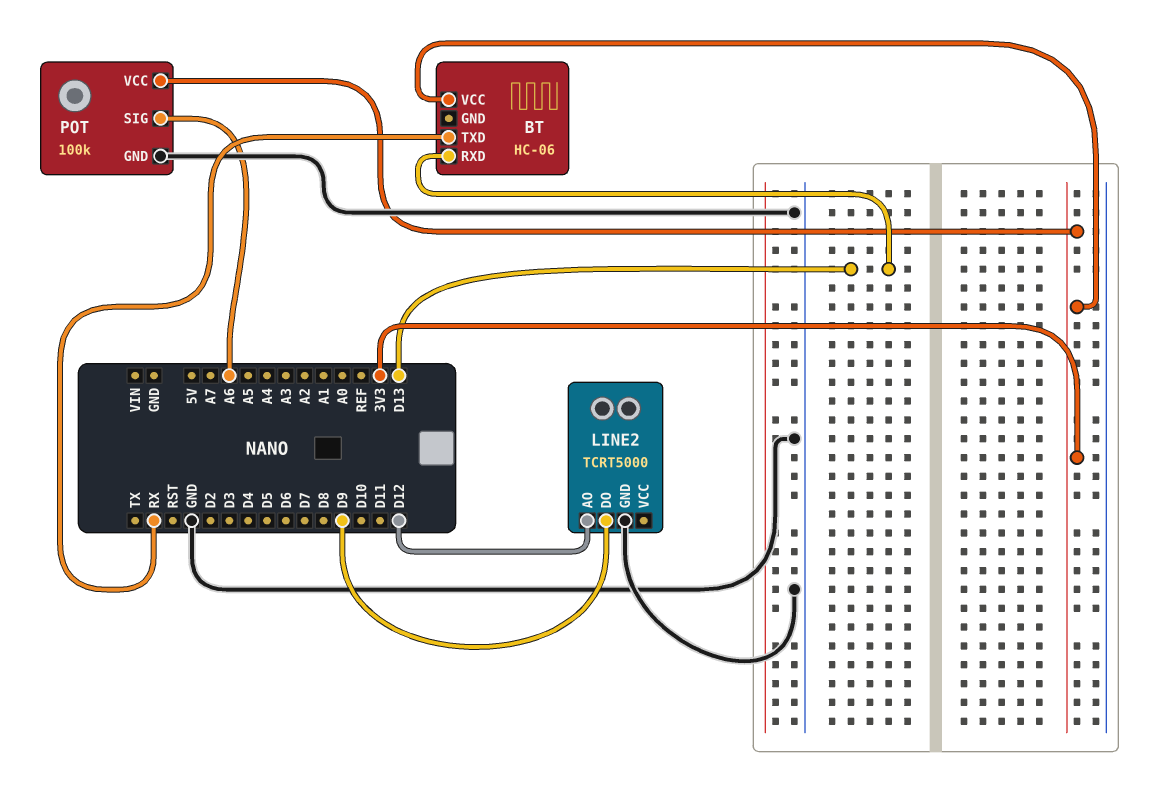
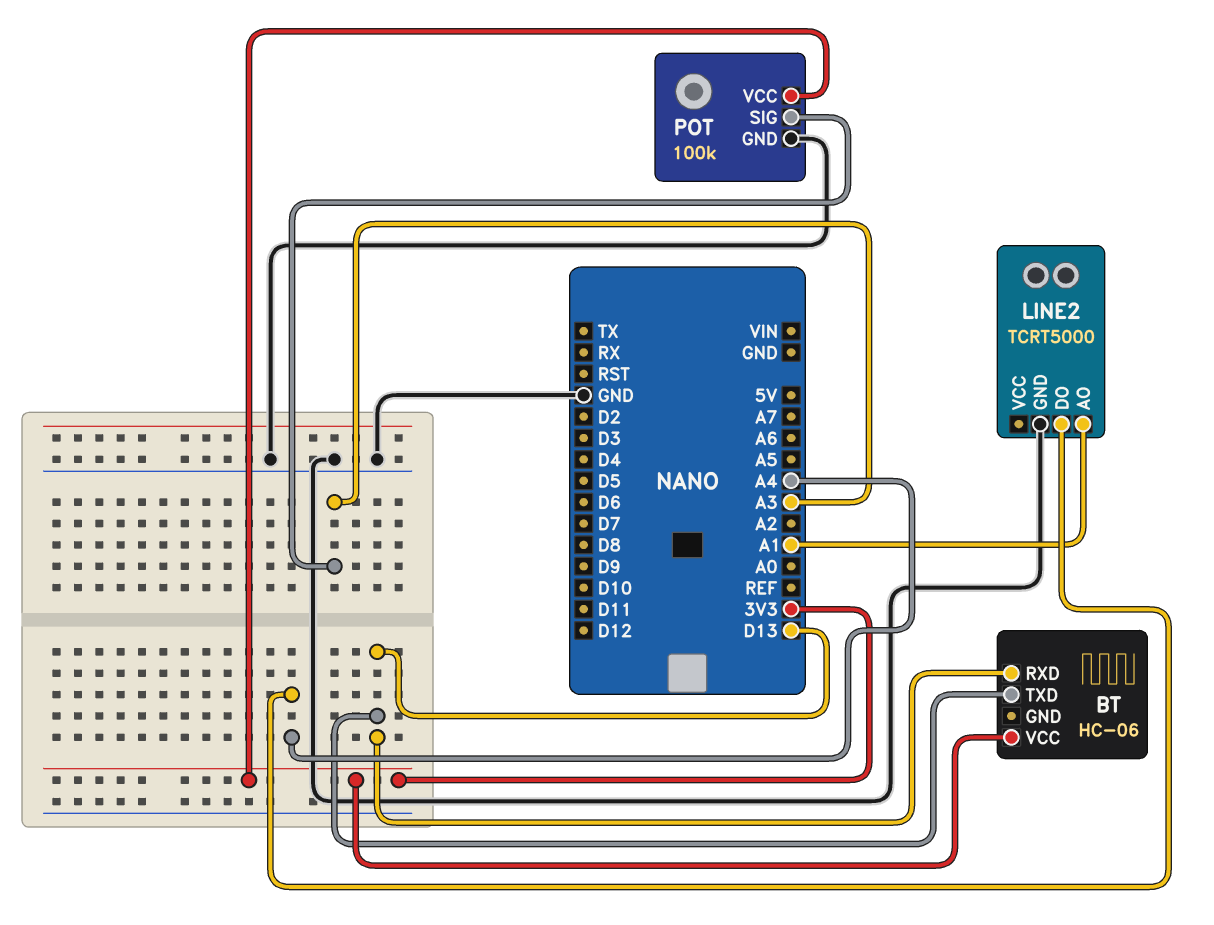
BT pin TXD: RX -> D13
LINE2 pin AO: D12 -> A1
LINE2 pin DO: D9 -> A4
POT pin SIG: A6 -> A3

